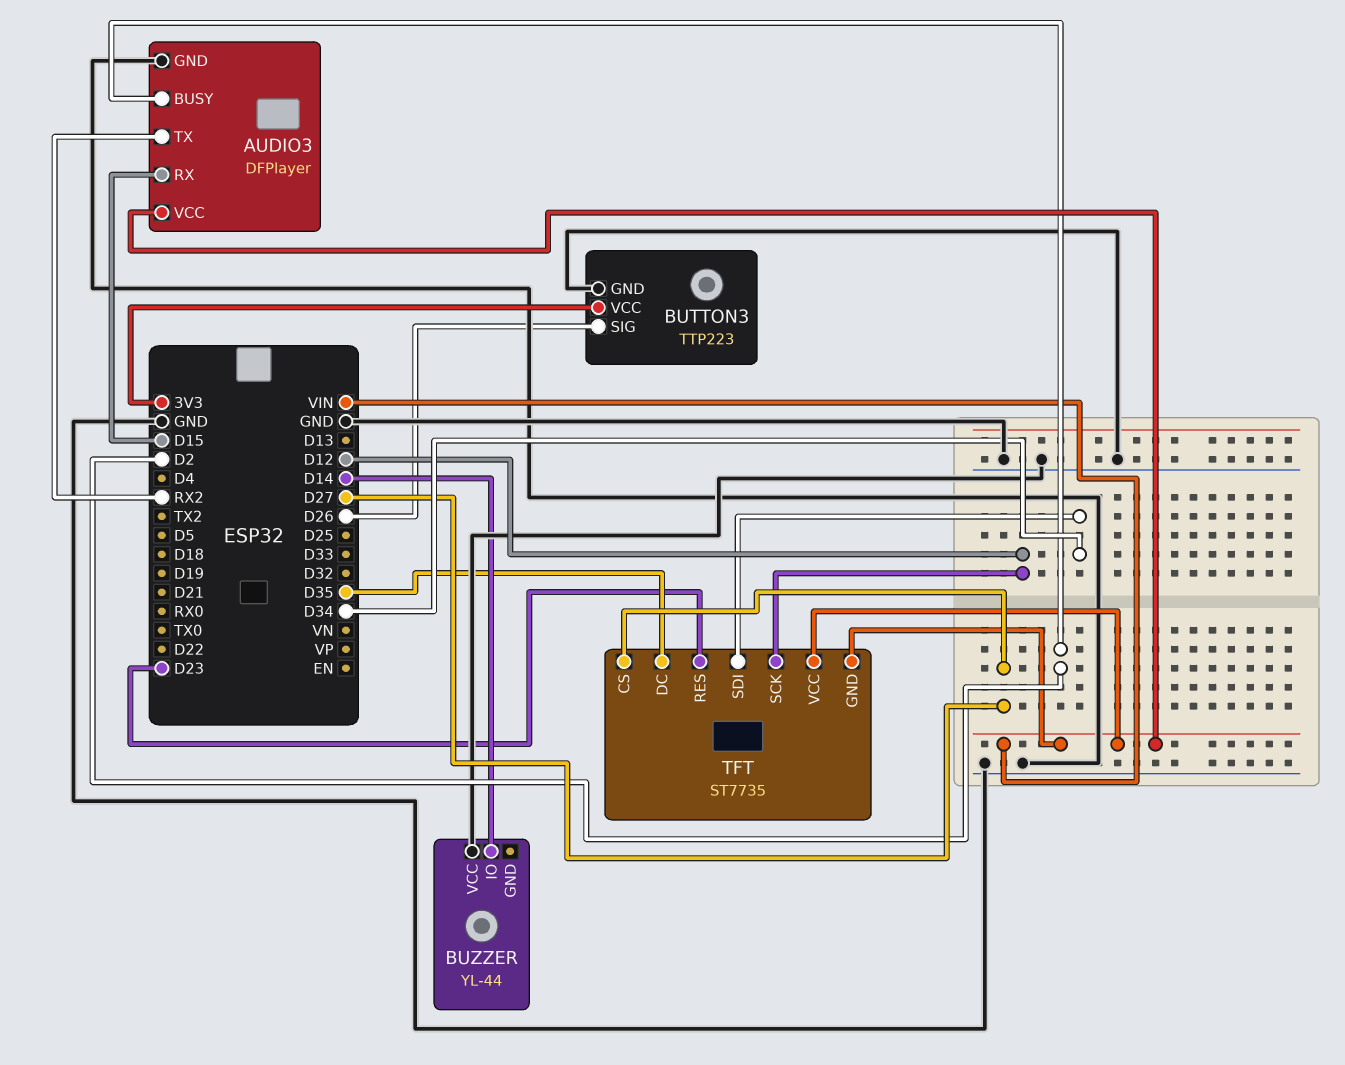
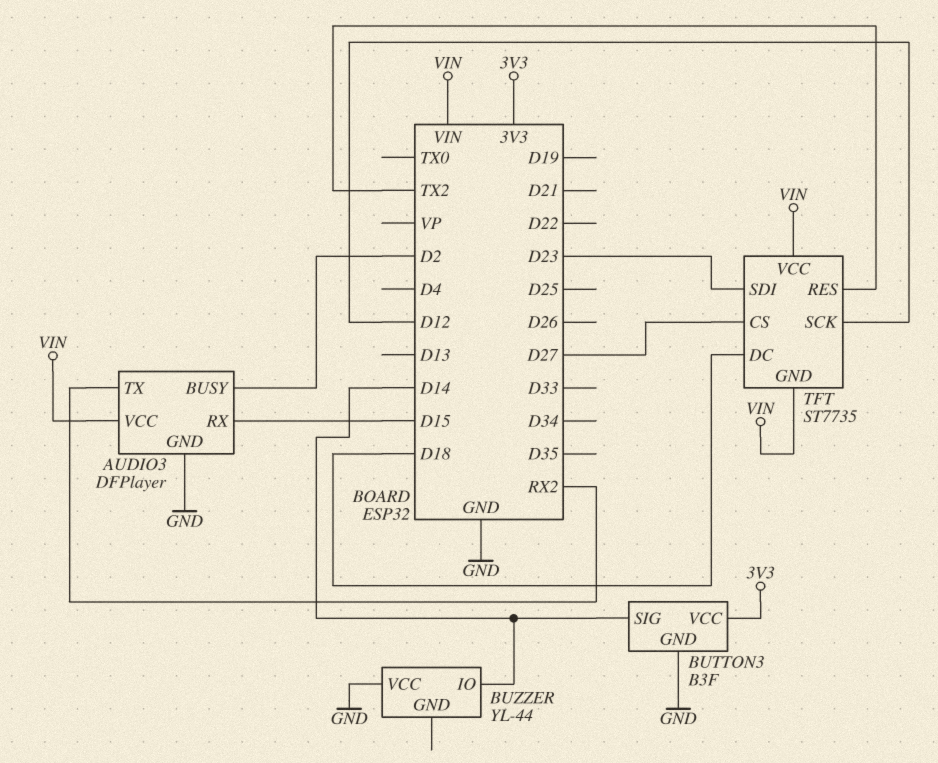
BUTTON3: TTP223 -> B3F
BUTTON3 pin SIG: D26 -> D14
TFT pin DC: D35 -> D18
TFT pin RES: D23 -> TX2
TFT pin SDI: D34 -> D23

